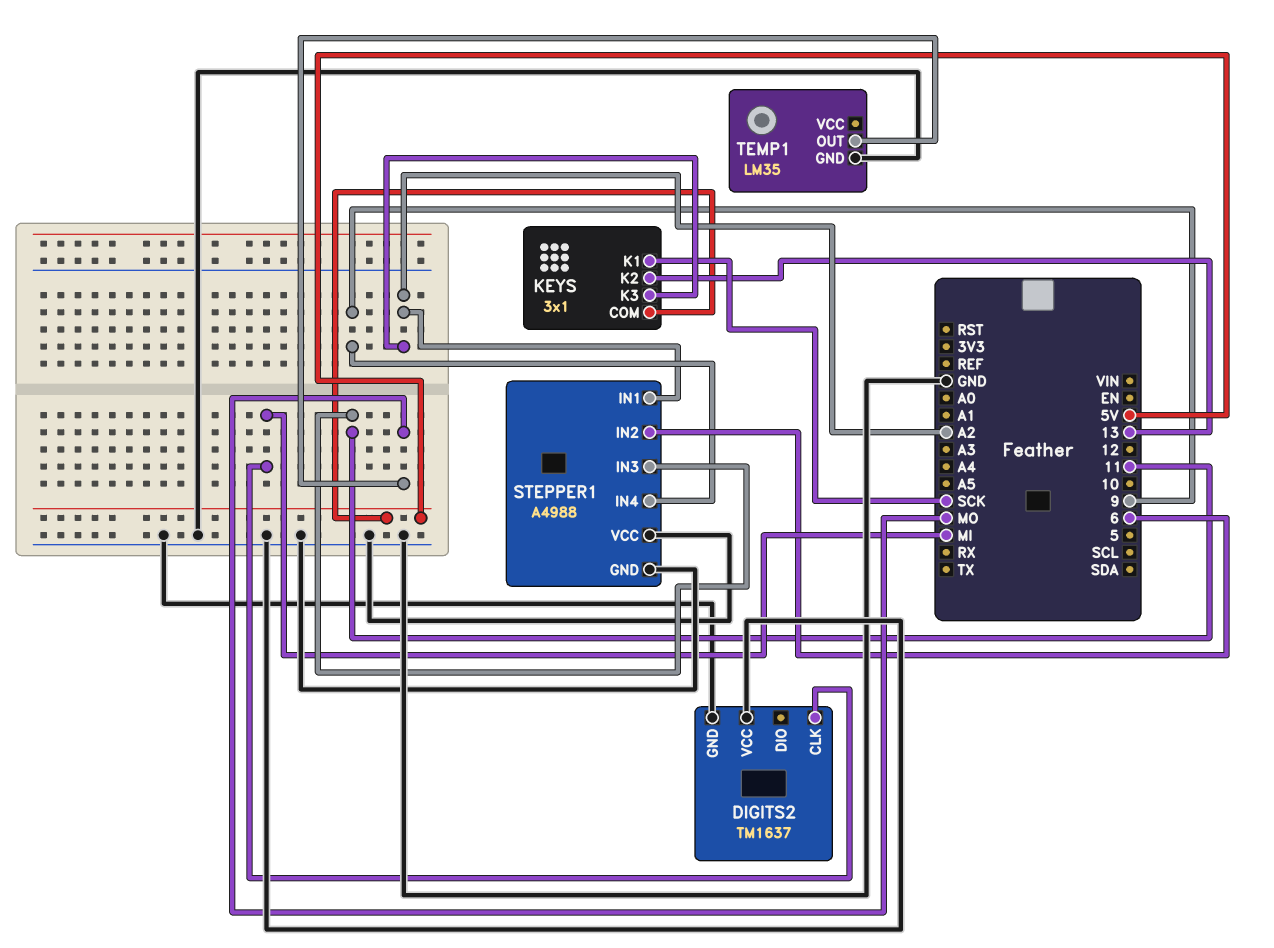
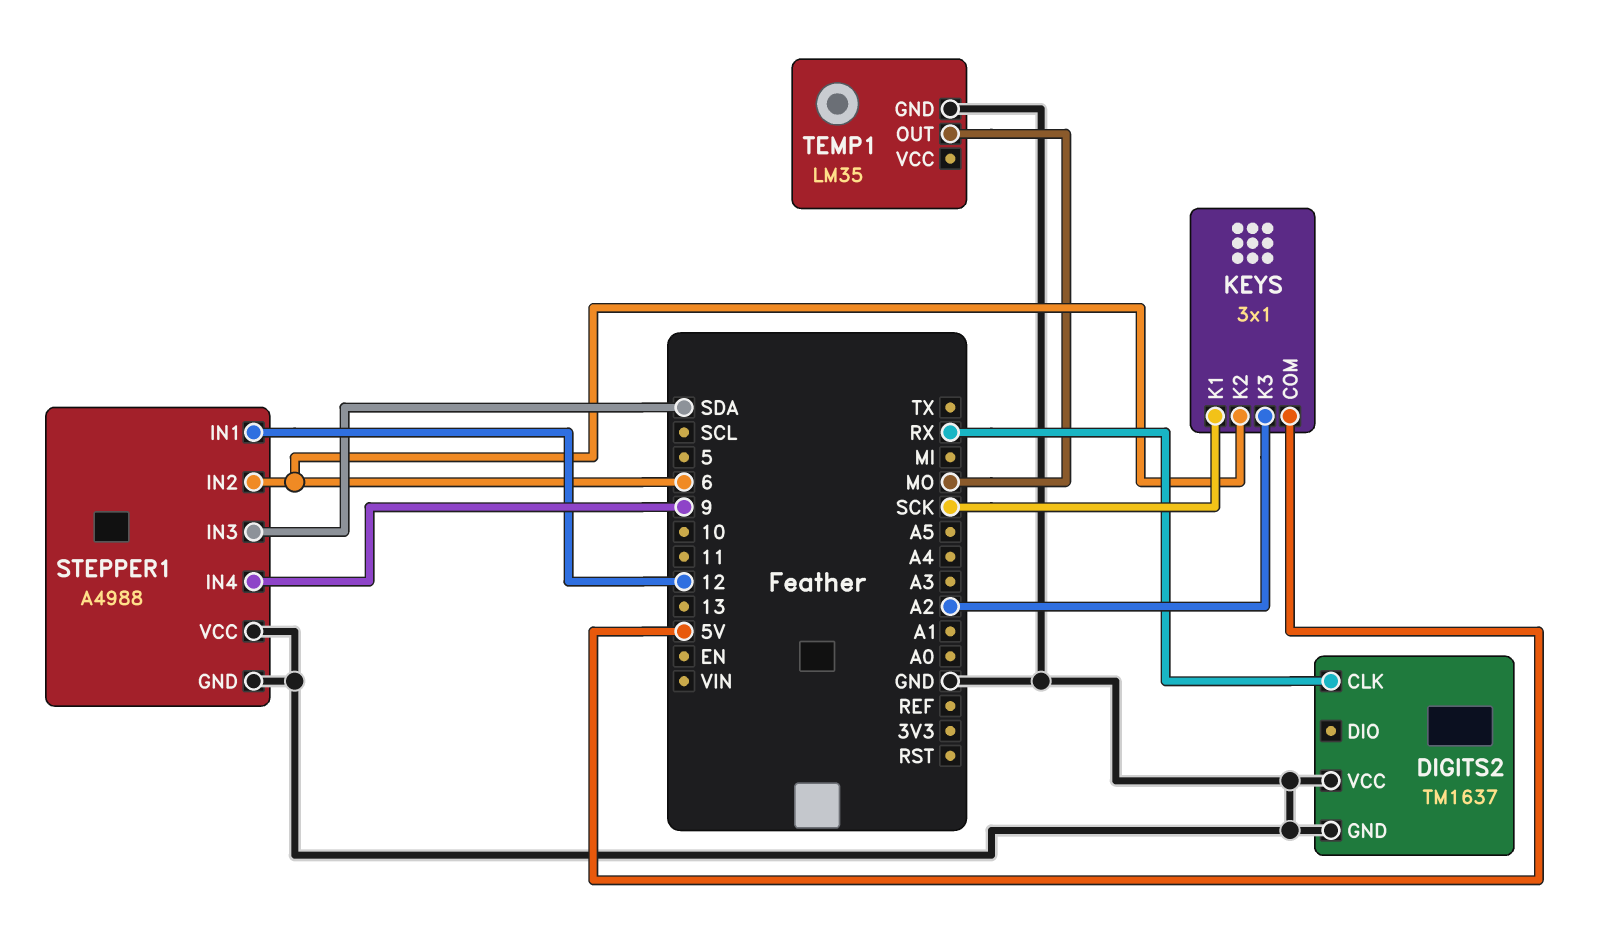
DIGITS2 pin CLK: MI -> RX
KEYS pin K2: 13 -> 6
STEPPER1 pin IN1: A2 -> 12
STEPPER1 pin IN3: 11 -> SDA

